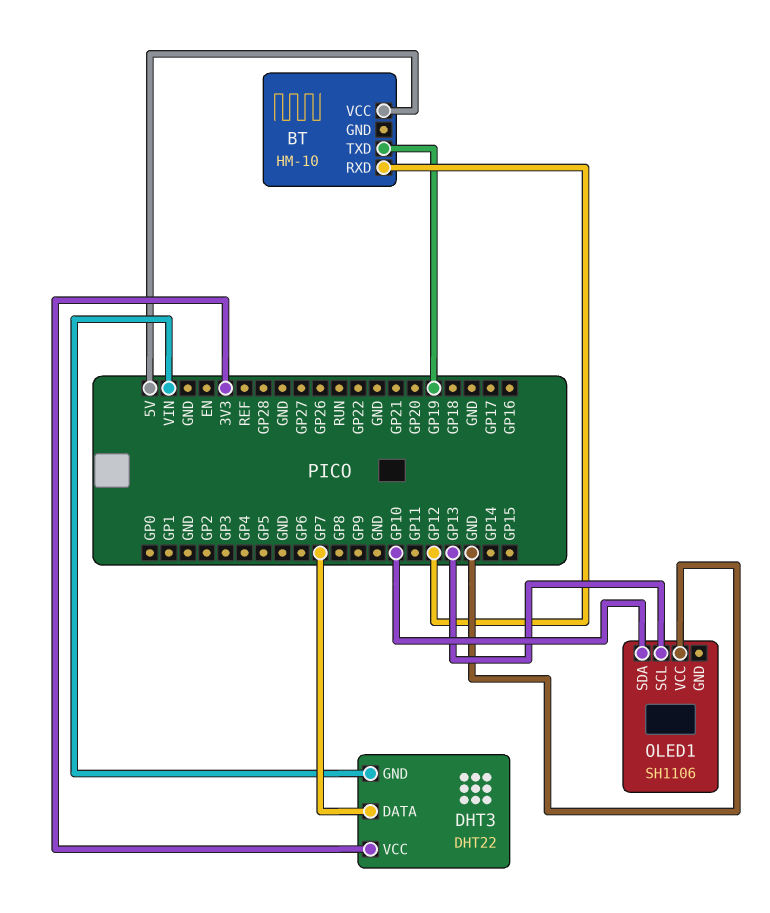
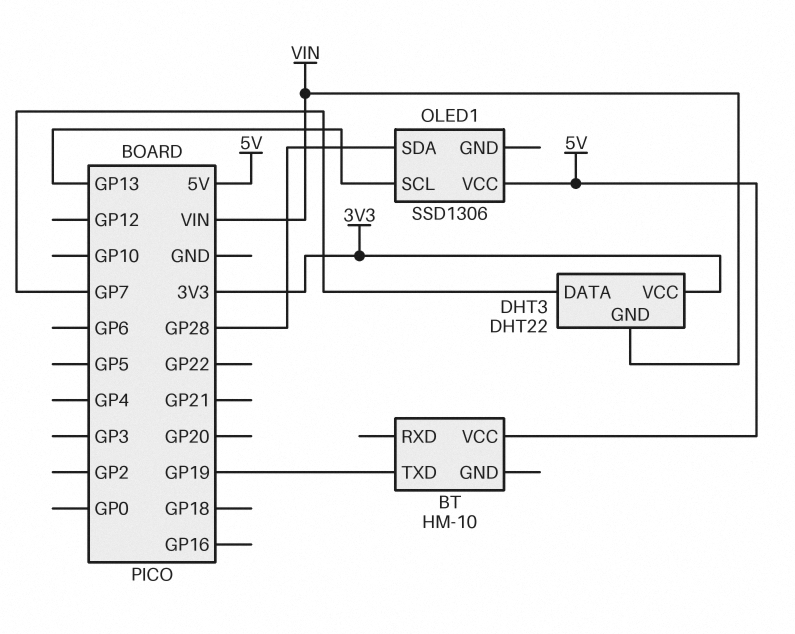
BT pin RXD: GP12 -> none
OLED1: SH1106 -> SSD1306
OLED1 pin SDA: GP10 -> GP28
OLED1 pin VCC: GND -> 5V

